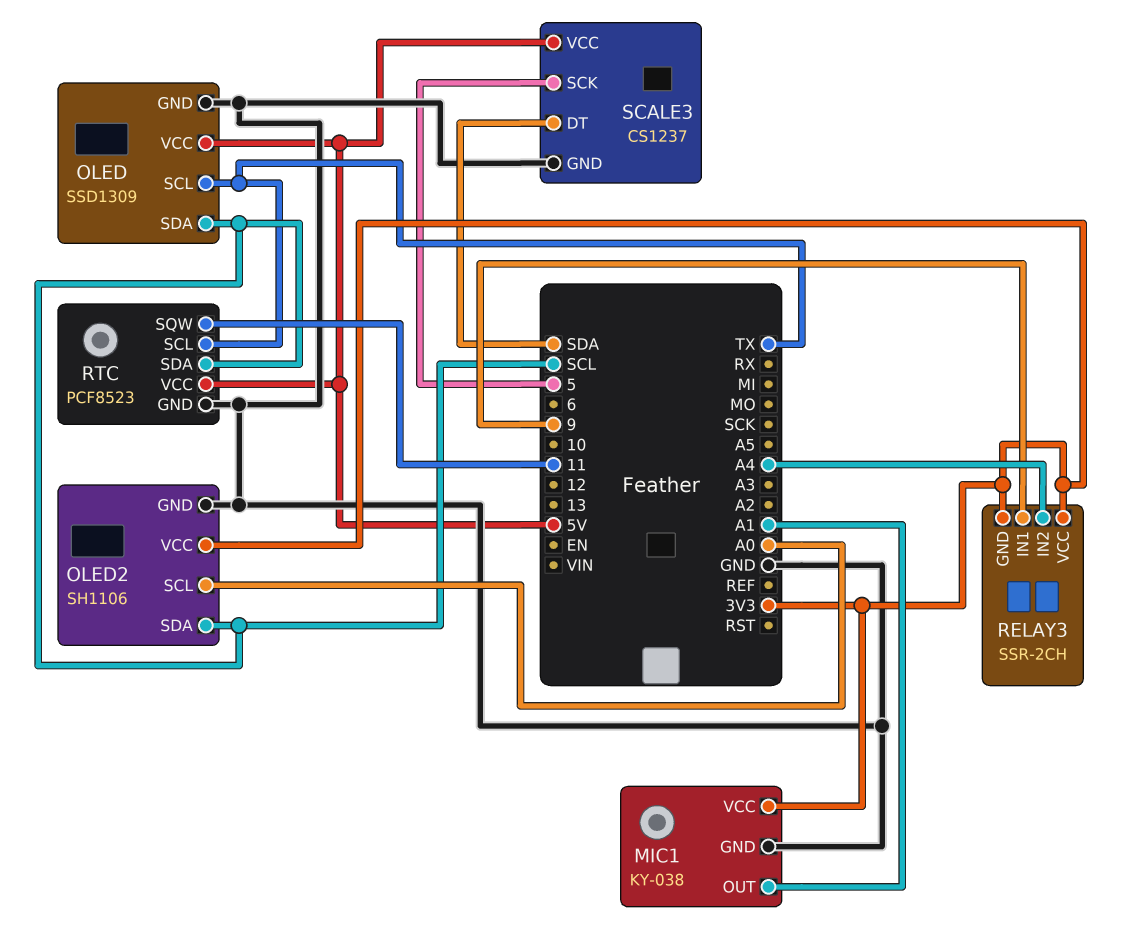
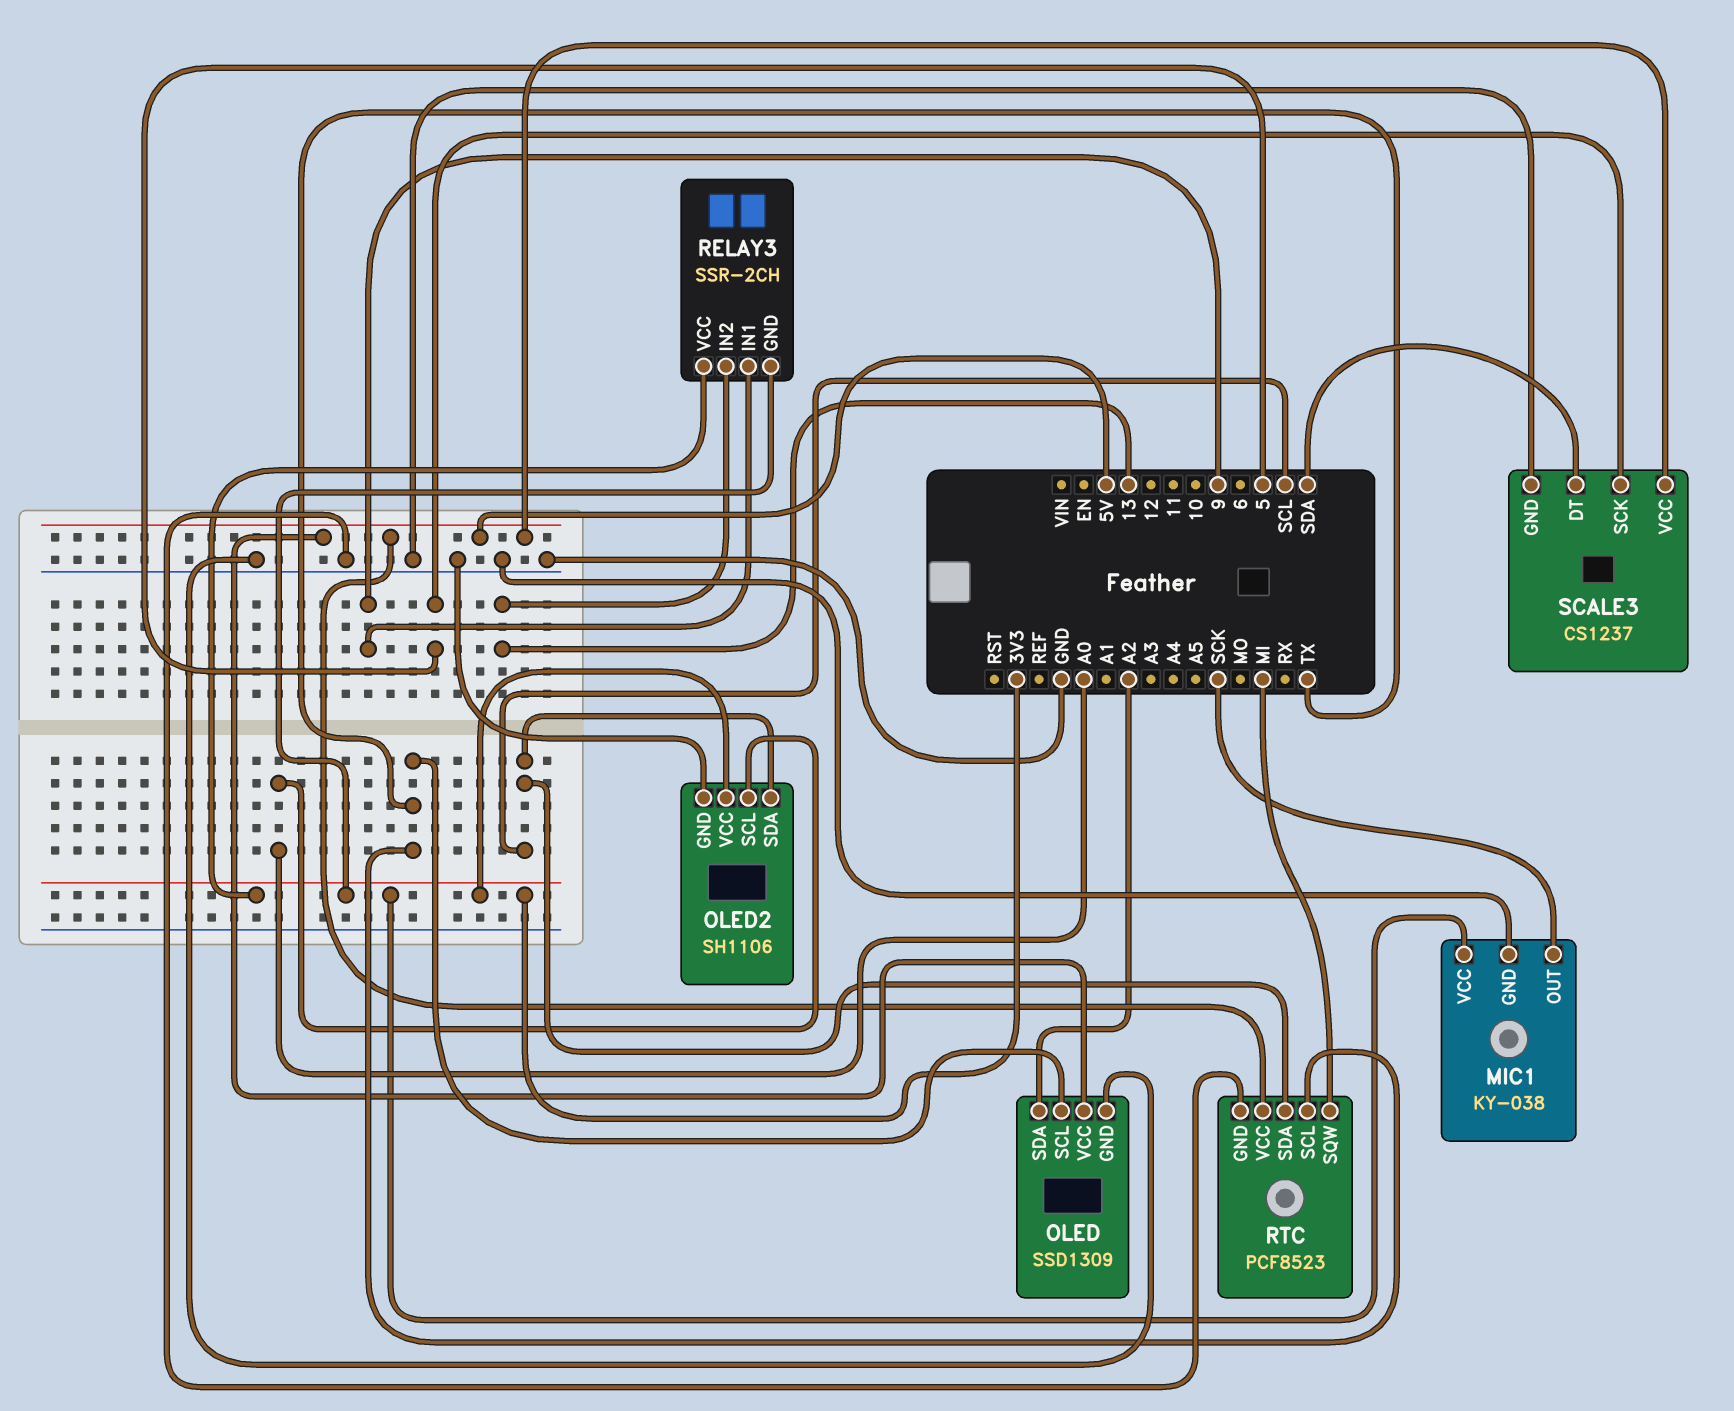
MIC1 pin OUT: A1 -> SCK
OLED pin SDA: SCL -> A2
RELAY3 pin IN2: A4 -> 13
RTC pin SQW: 11 -> MI

